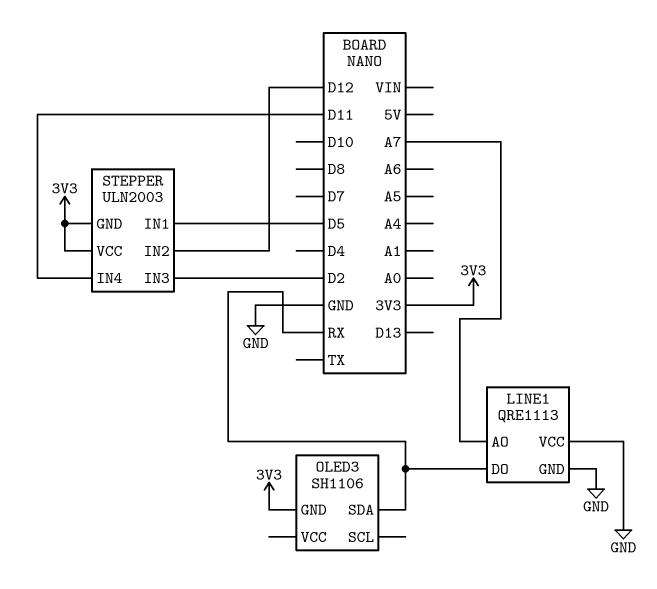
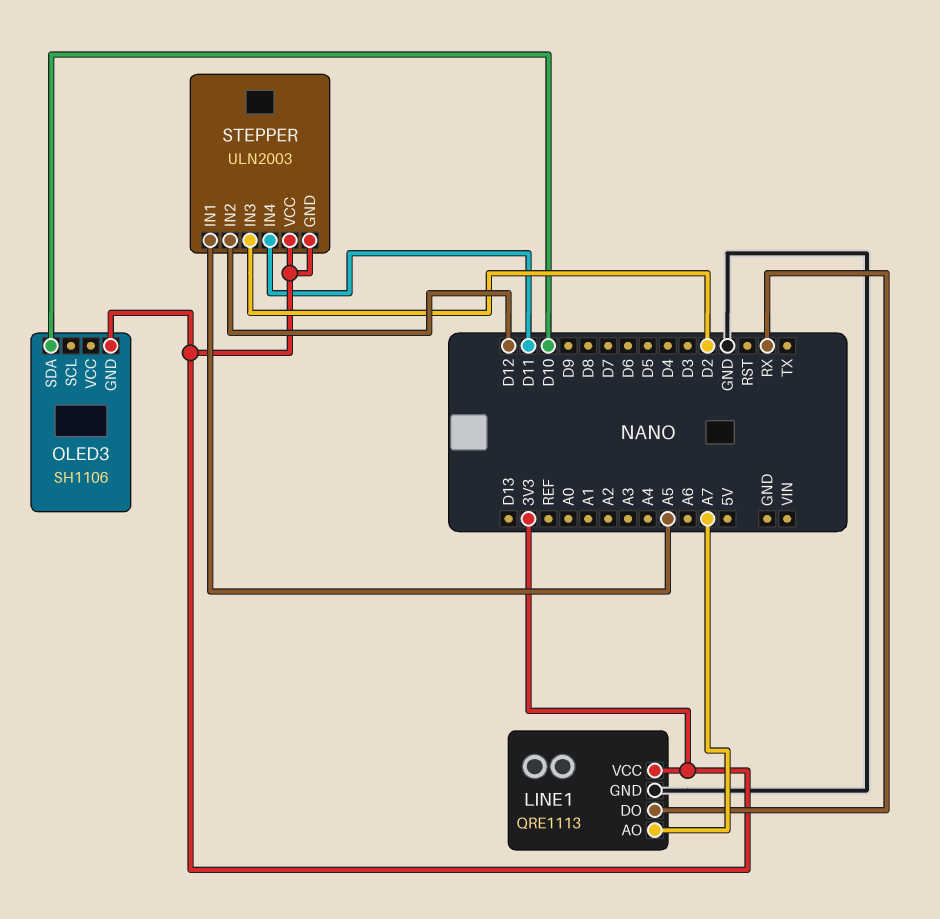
LINE1 pin VCC: GND -> 3V3
OLED3 pin SDA: RX -> D10
STEPPER pin IN1: D5 -> A5

